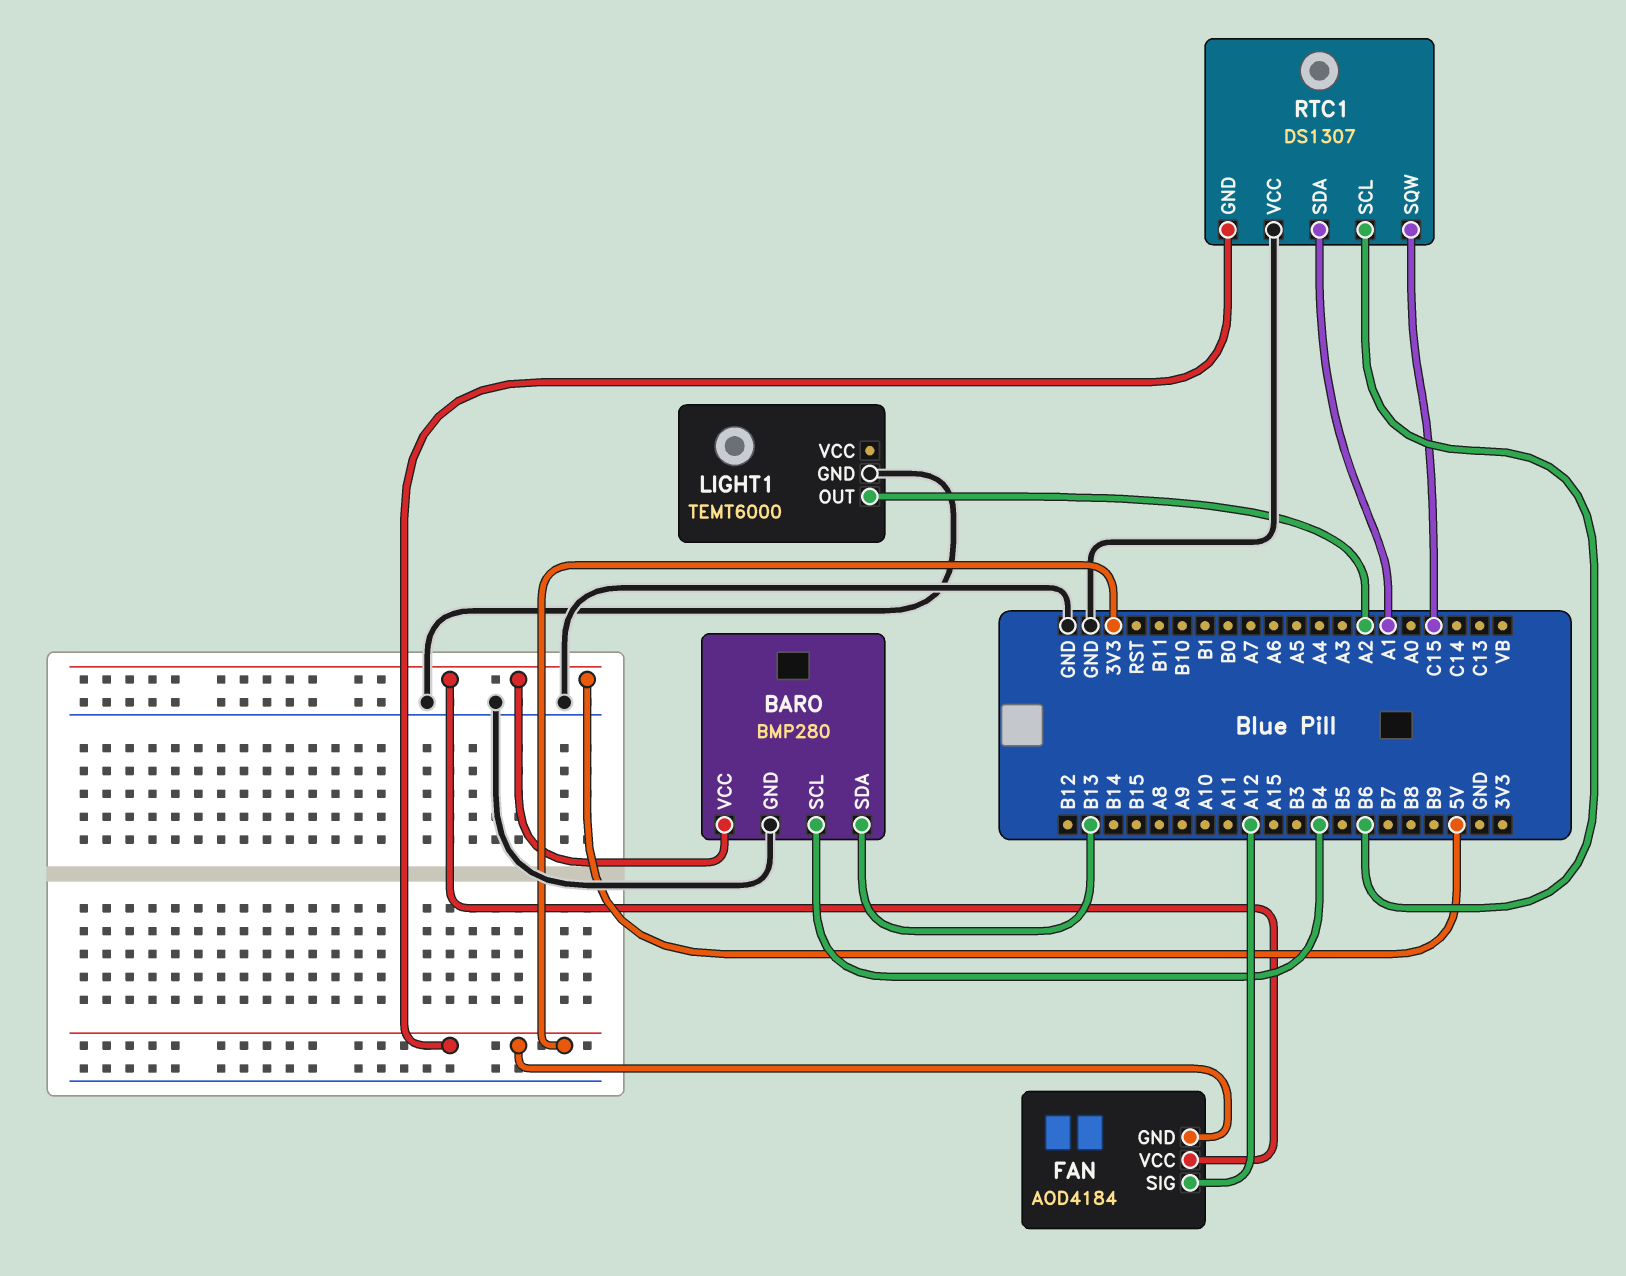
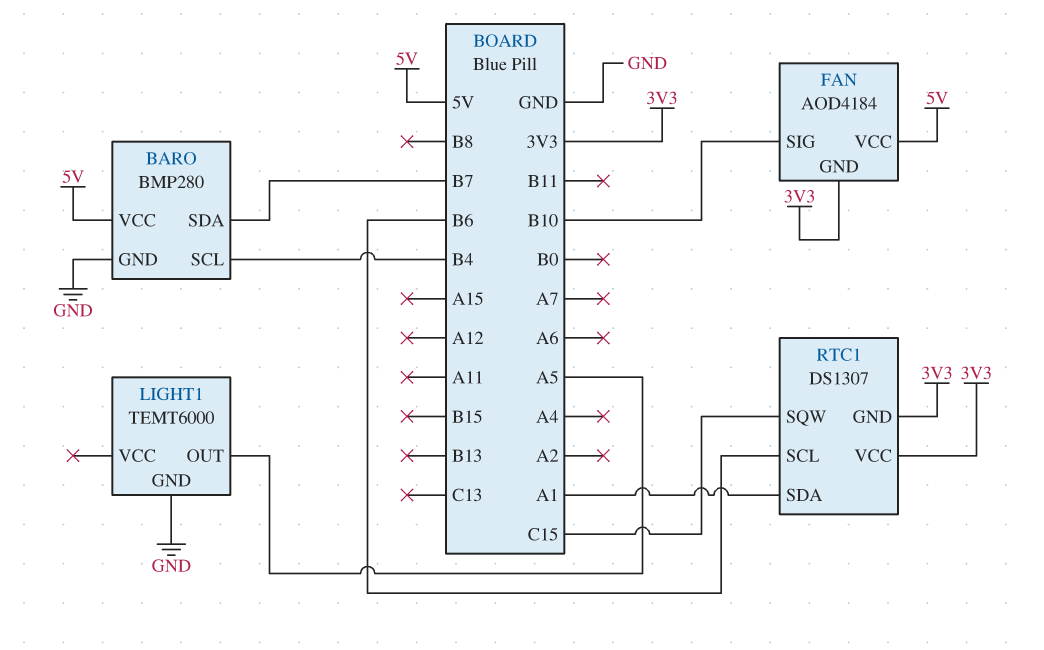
BARO pin SDA: B13 -> B7
FAN pin SIG: A12 -> B10
LIGHT1 pin OUT: A2 -> A5
RTC1 pin VCC: GND -> 3V3

